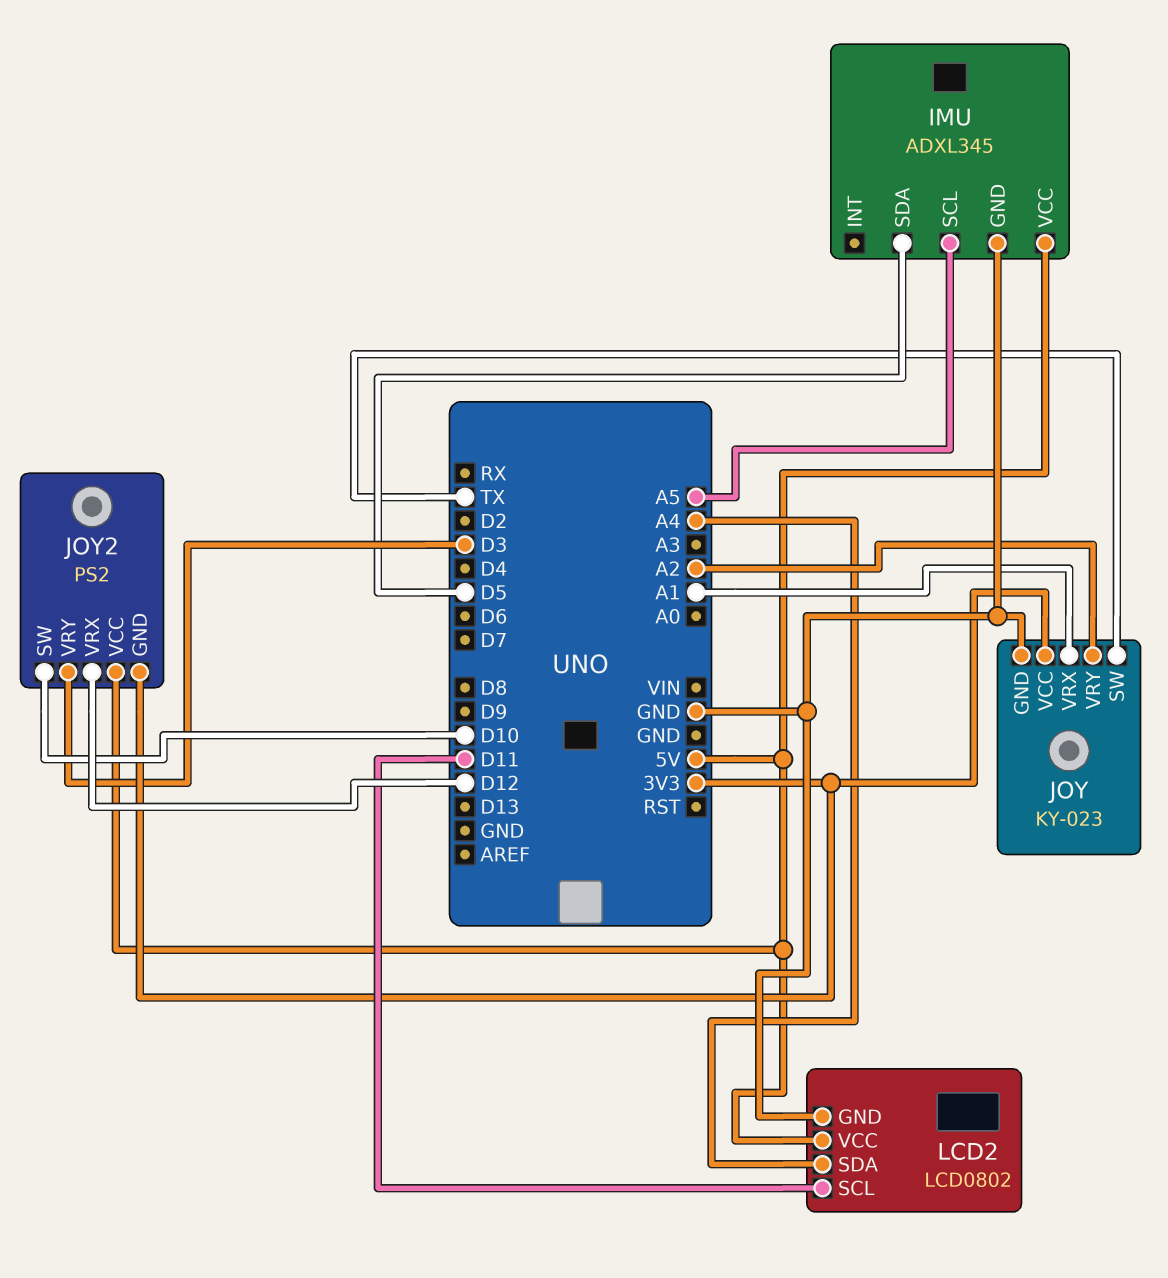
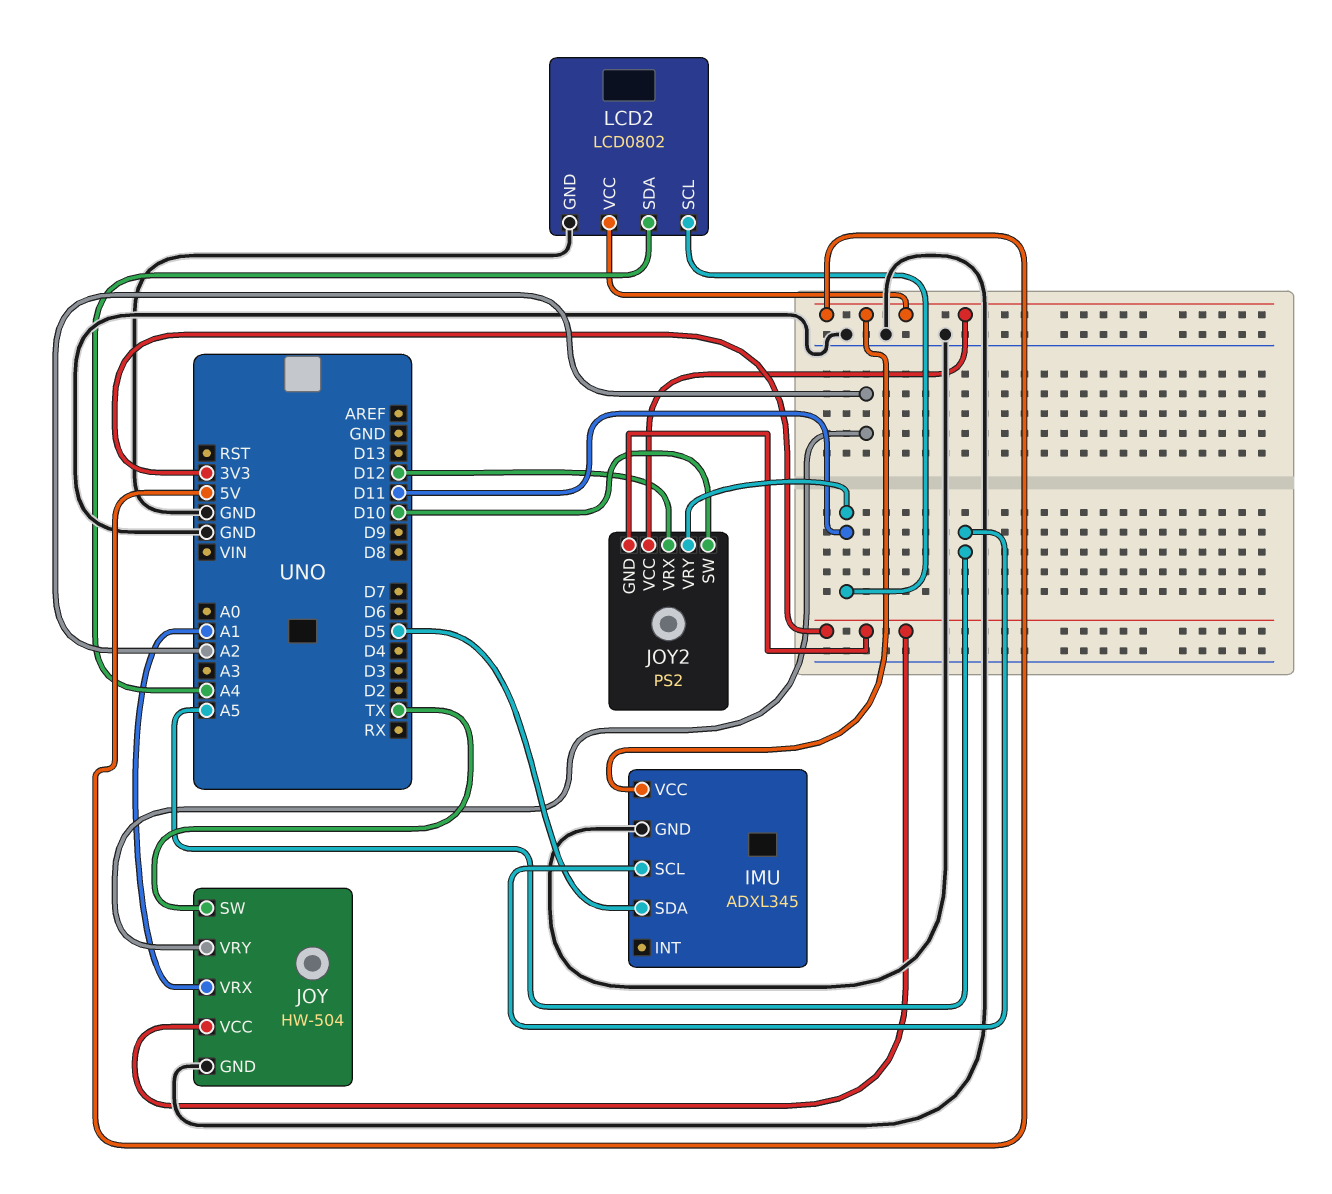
JOY: KY-023 -> HW-504
JOY2 pin VRY: D3 -> D11

